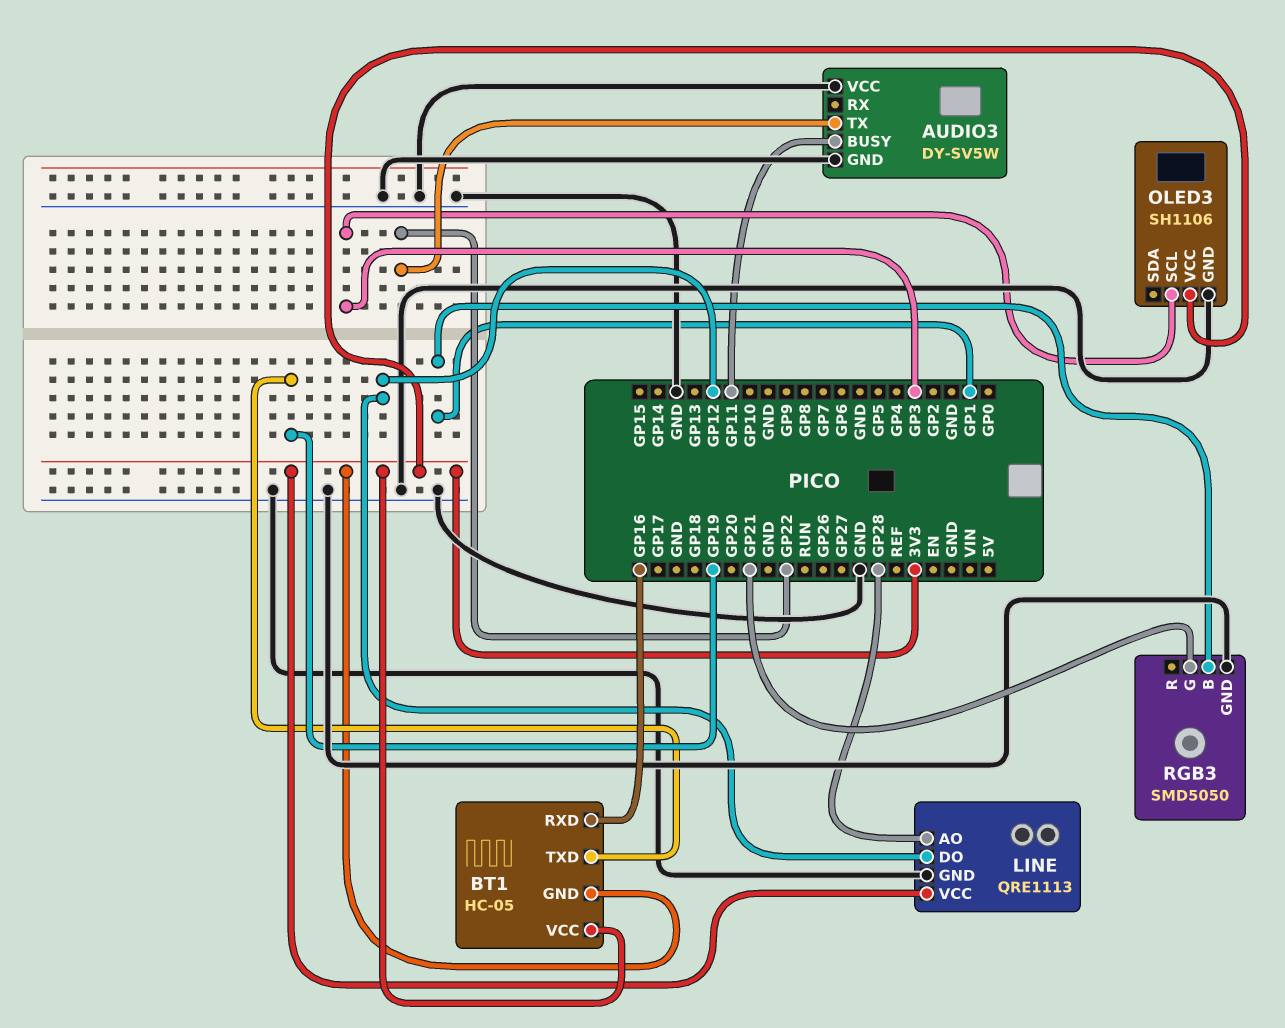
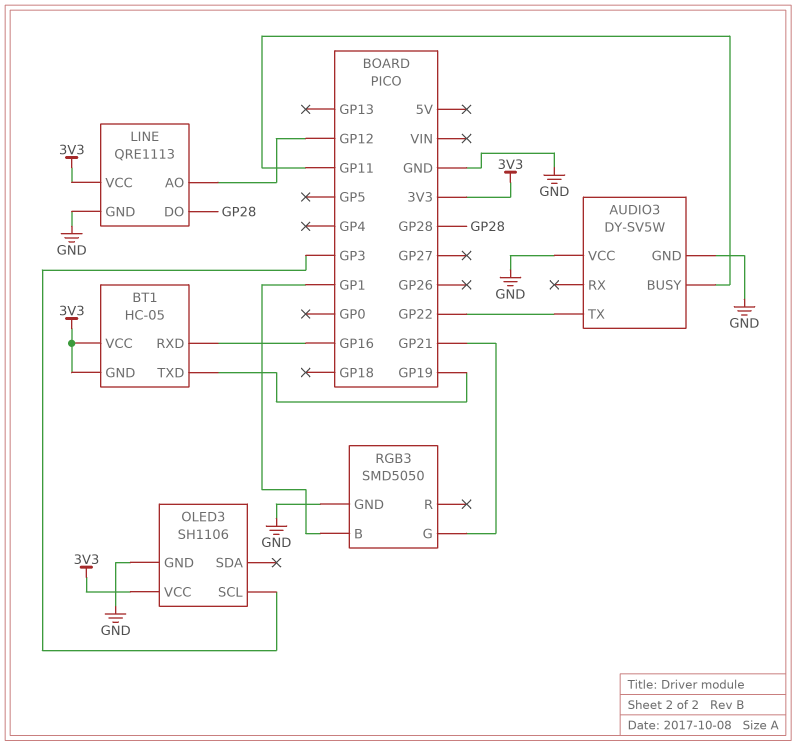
LINE pin AO: GP28 -> GP12
LINE pin DO: GP12 -> GP28

